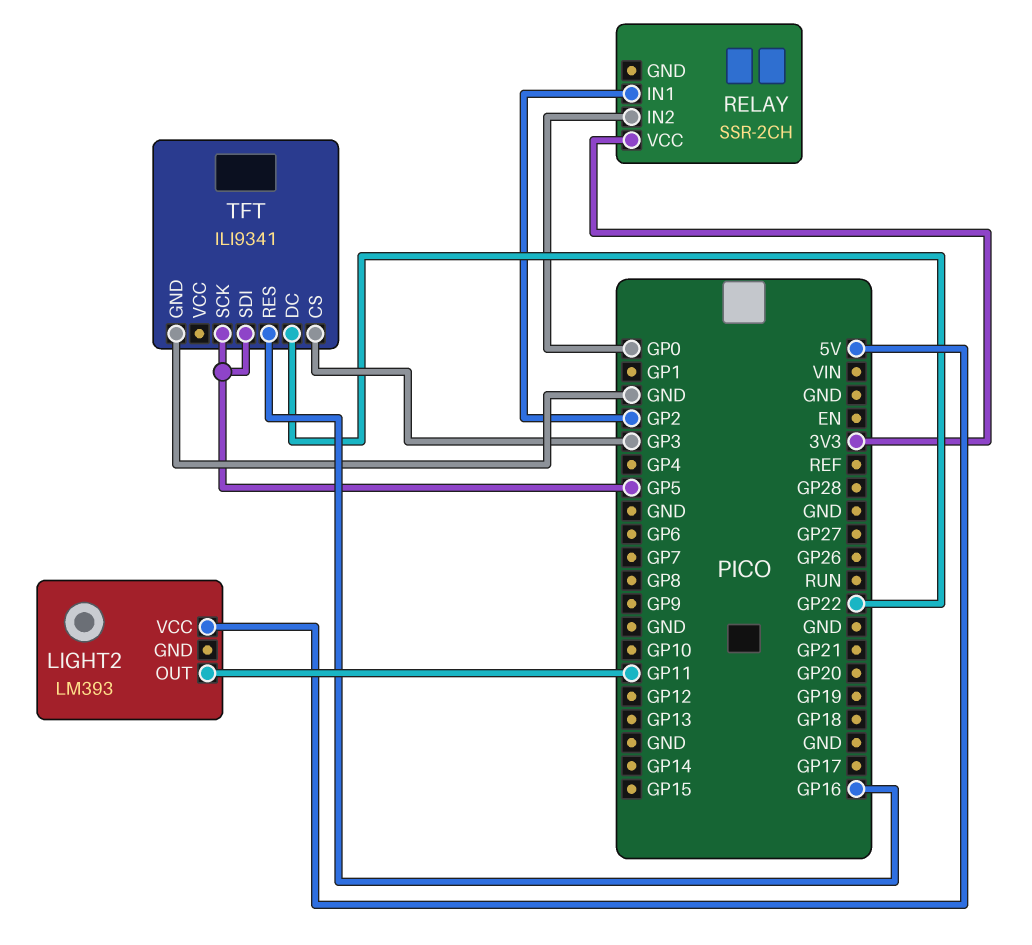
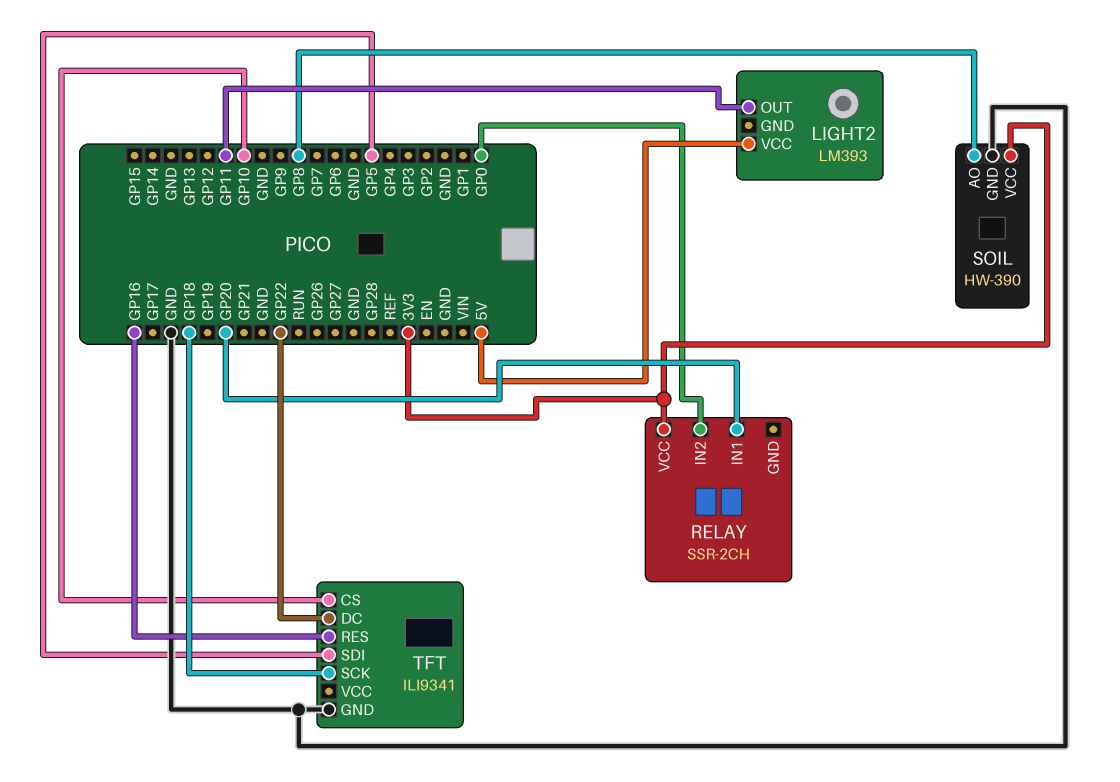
RELAY pin IN1: GP2 -> GP20
SOIL: none -> HW-390
SOIL pin AO: none -> GP8
SOIL pin GND: none -> GND
SOIL pin VCC: none -> 3V3
TFT pin CS: GP3 -> GP10
TFT pin SCK: GP5 -> GP18

